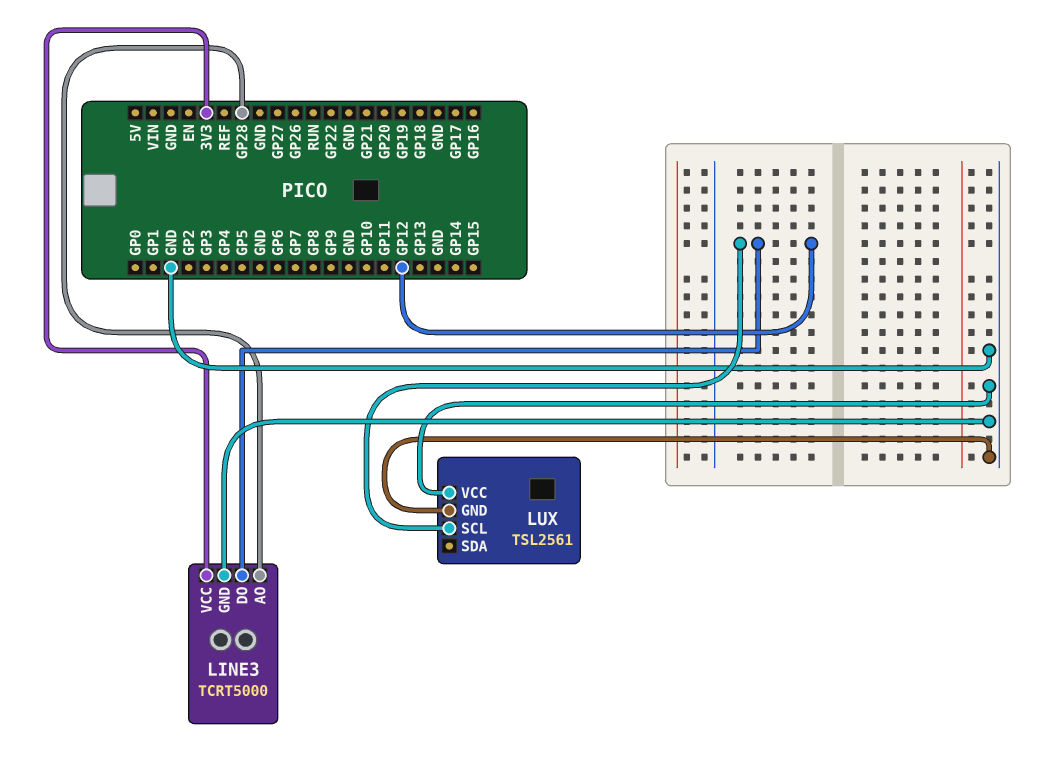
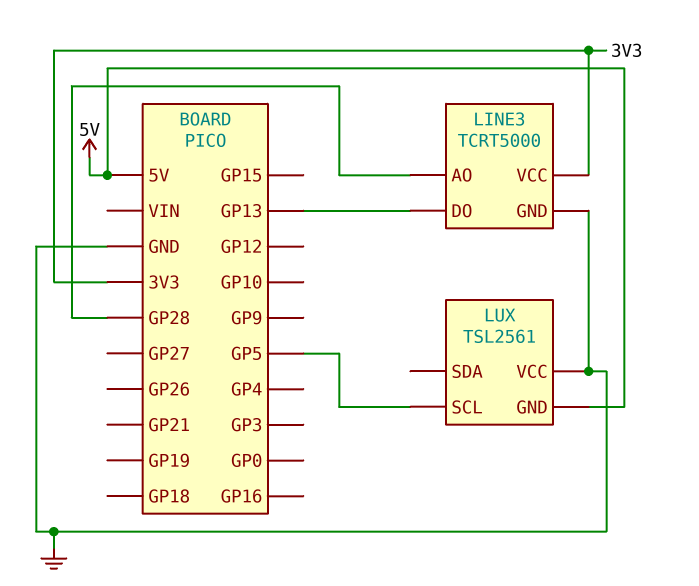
LINE3 pin DO: GP12 -> GP13
LUX pin GND: GND -> 5V
LUX pin SCL: GP12 -> GP5

